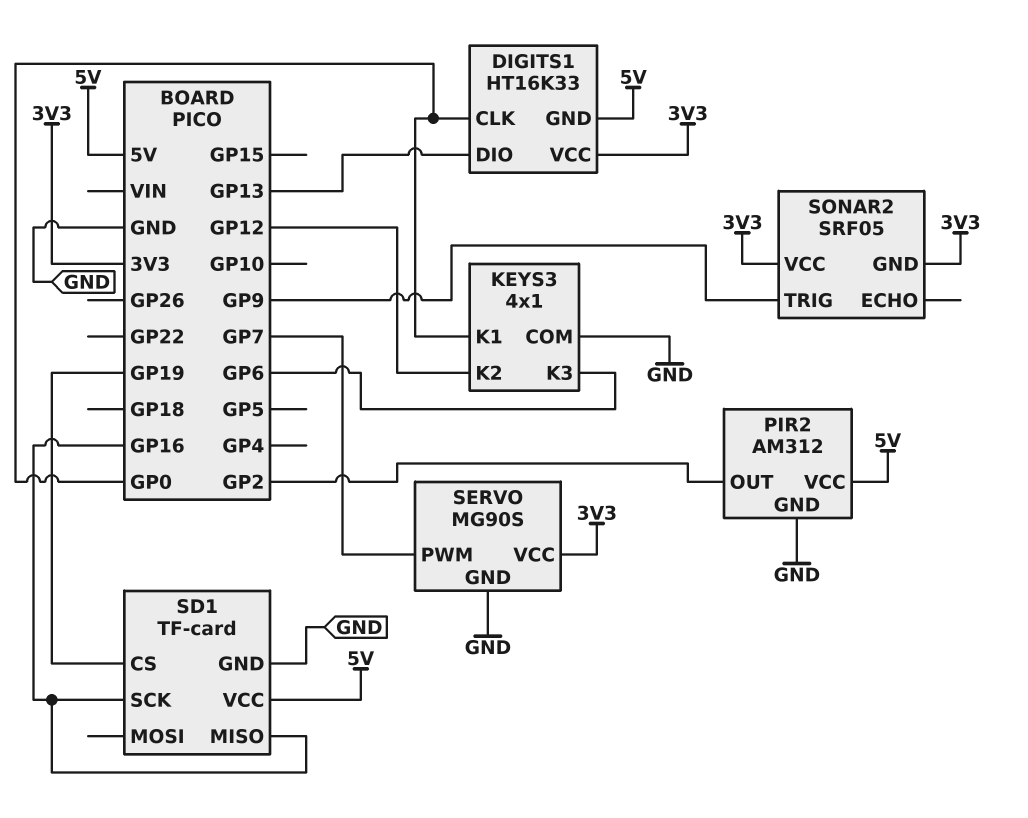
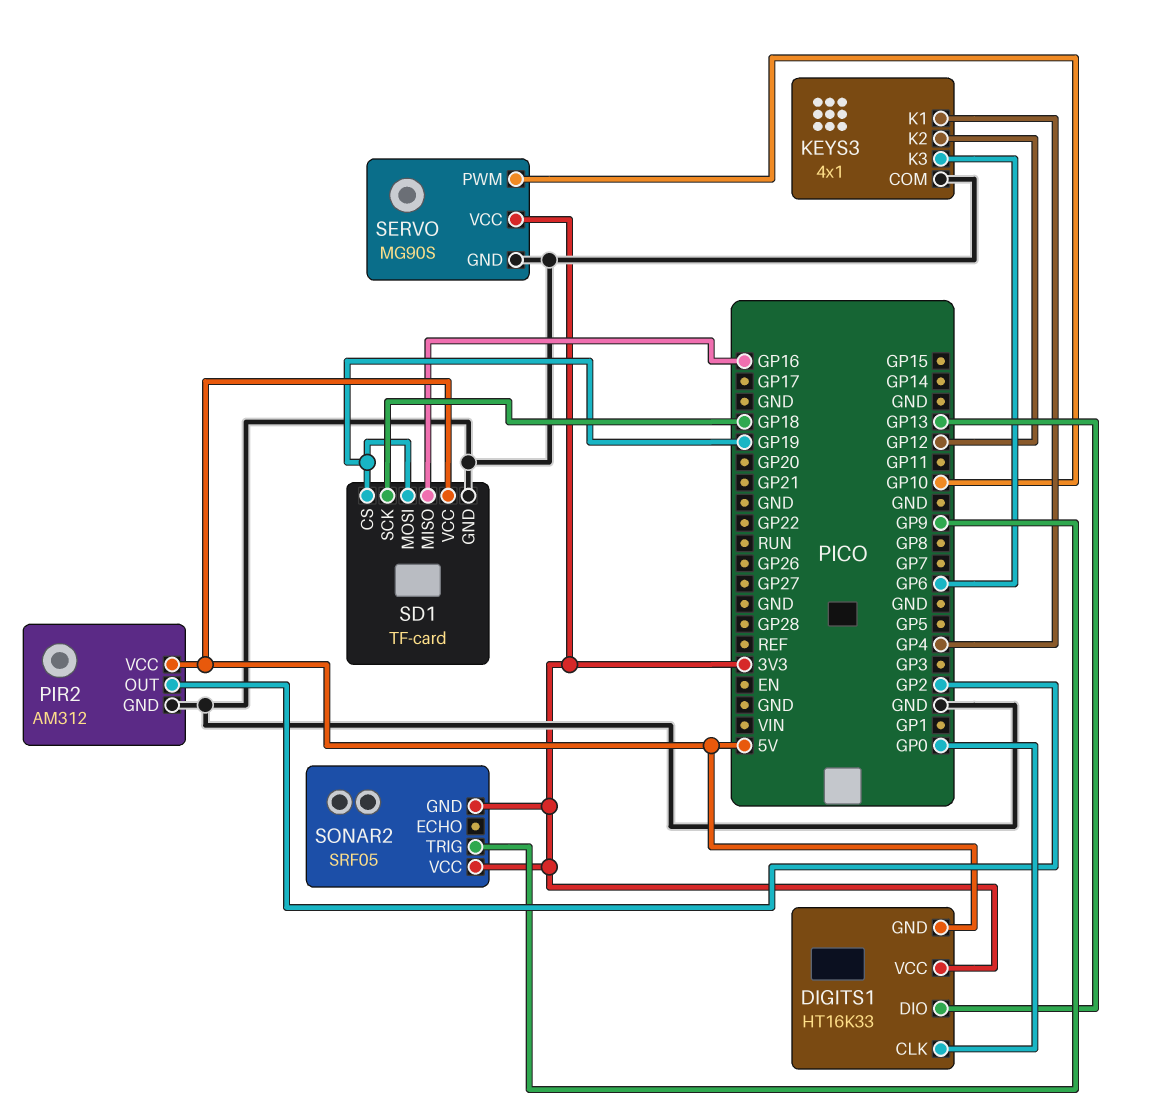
KEYS3 pin K1: GP0 -> GP4
SD1 pin MOSI: none -> GP19
SD1 pin SCK: GP16 -> GP18
SERVO pin PWM: GP7 -> GP10

